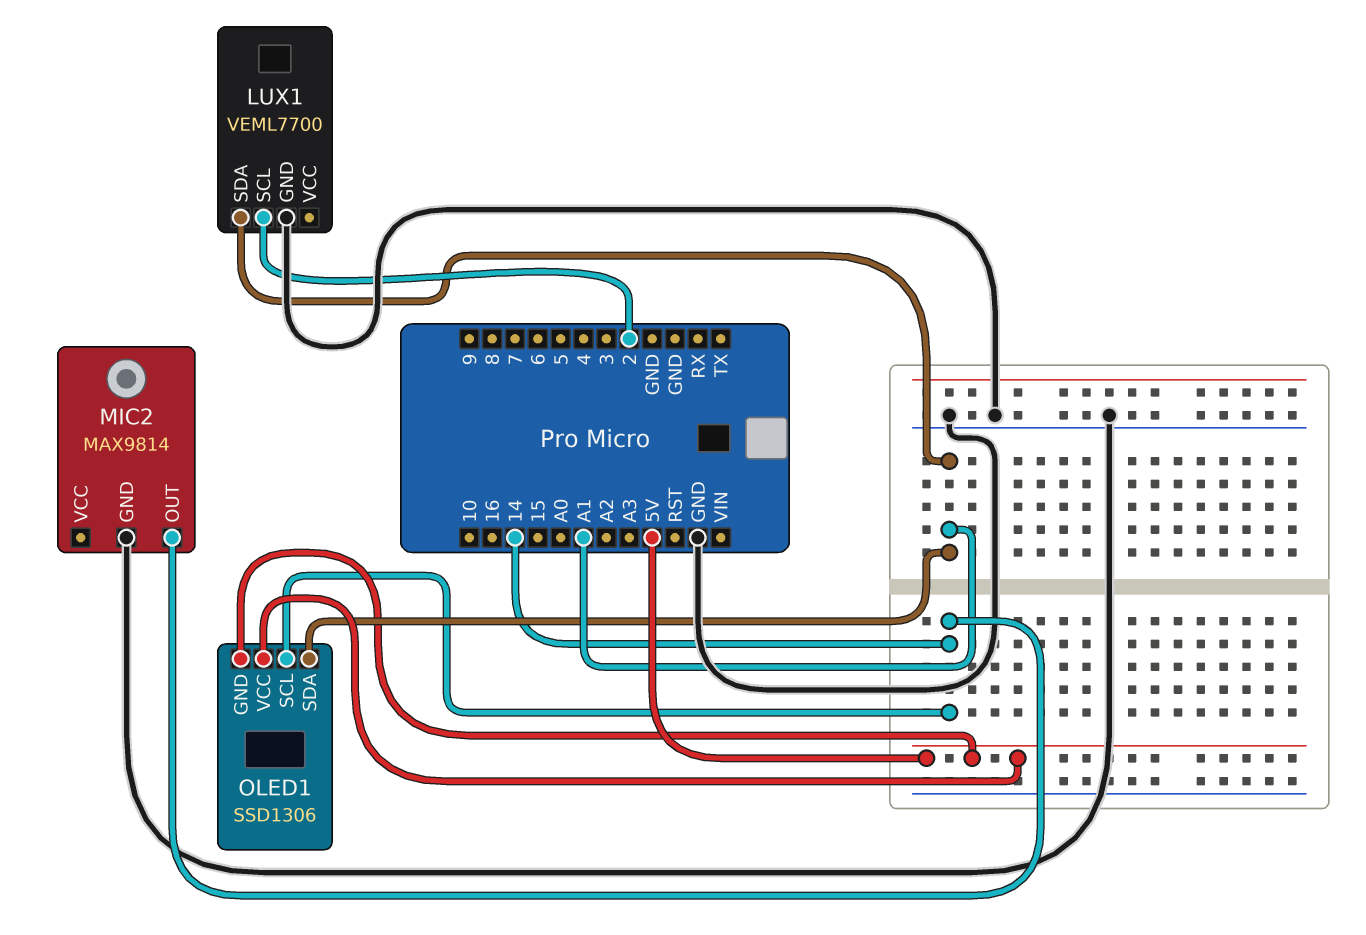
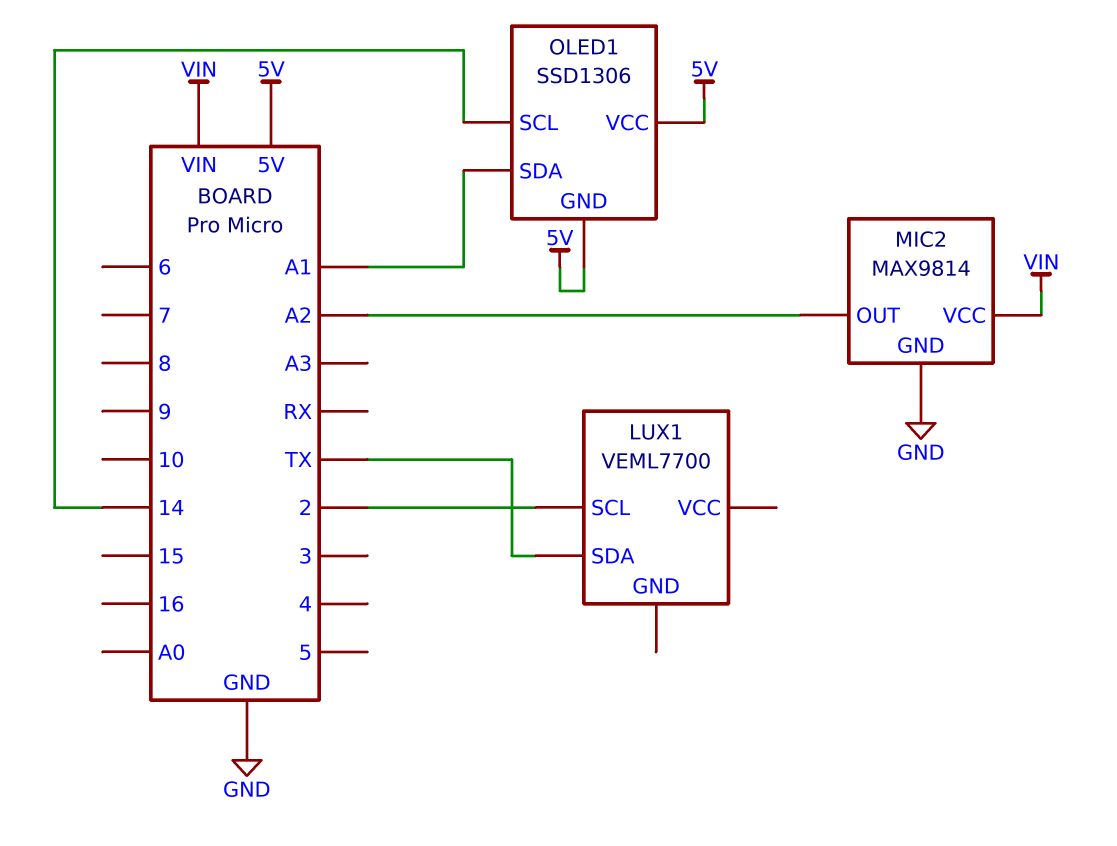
LUX1 pin GND: GND -> none
LUX1 pin SDA: A1 -> TX
MIC2 pin OUT: 14 -> A2
MIC2 pin VCC: none -> VIN

